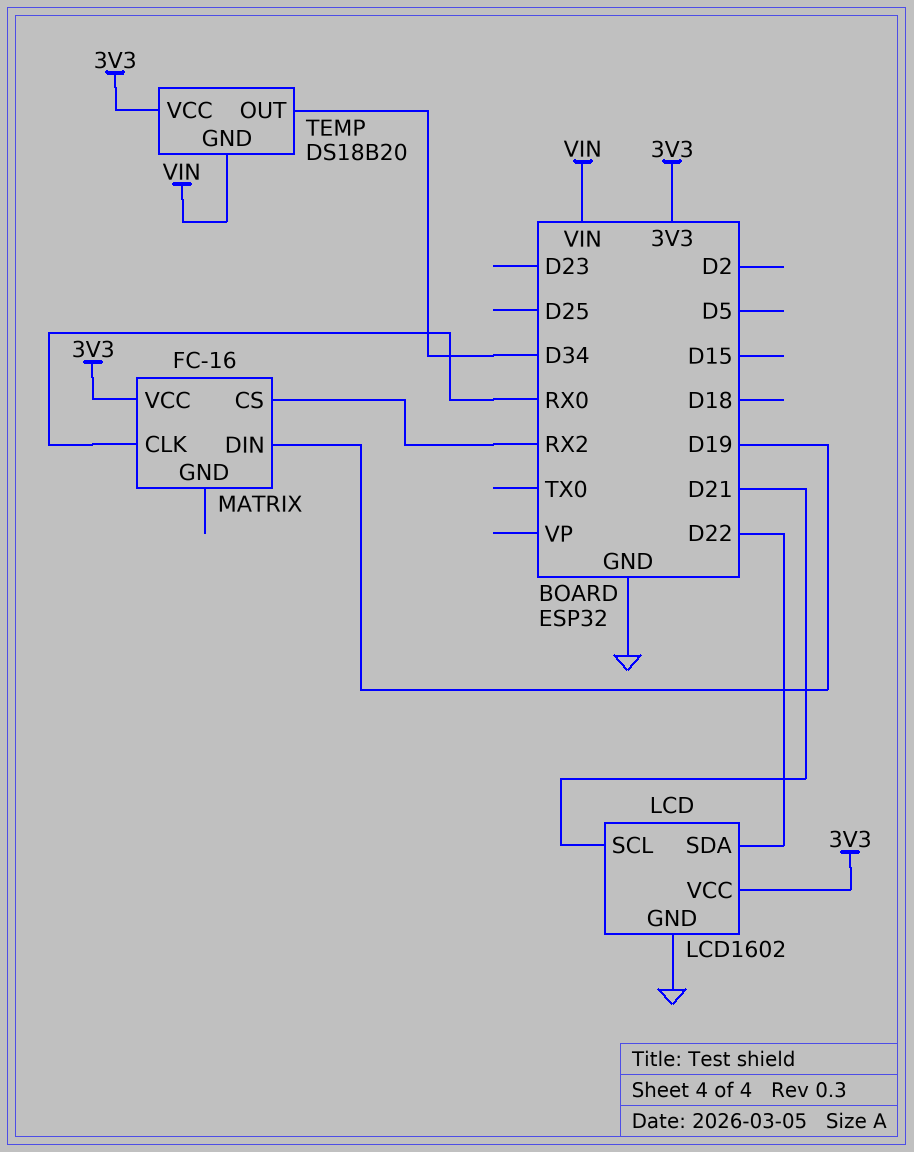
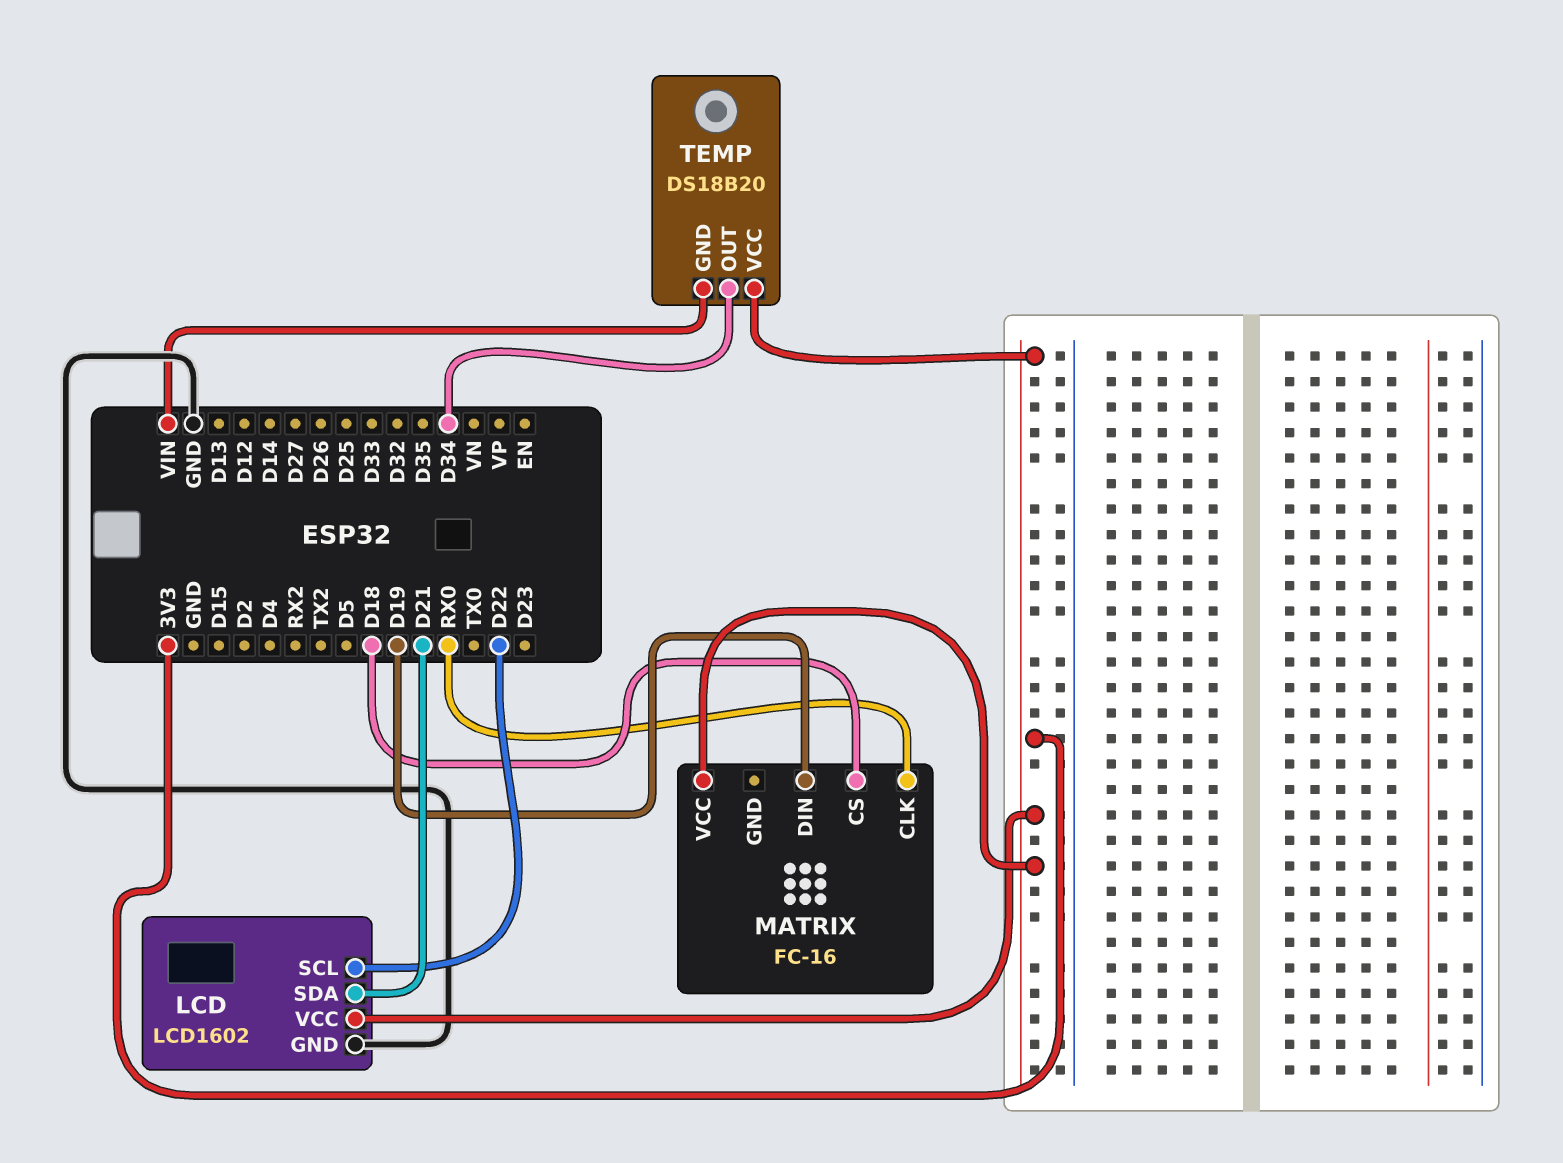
LCD pin SCL: D21 -> D22
LCD pin SDA: D22 -> D21
MATRIX pin CS: RX2 -> D18

